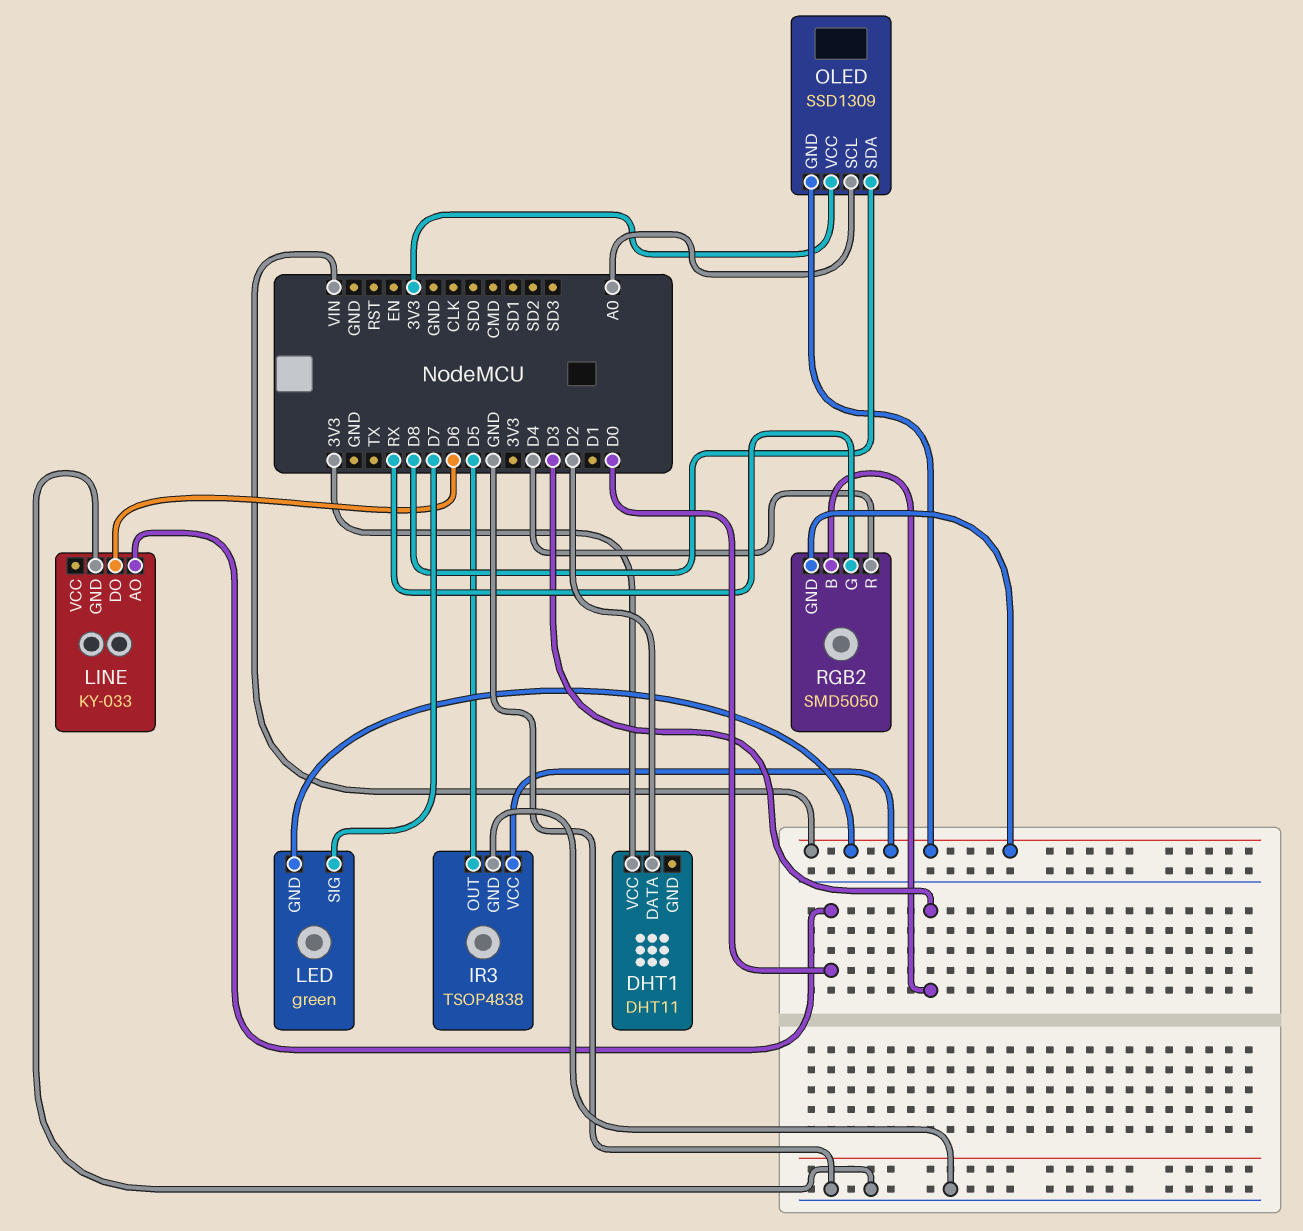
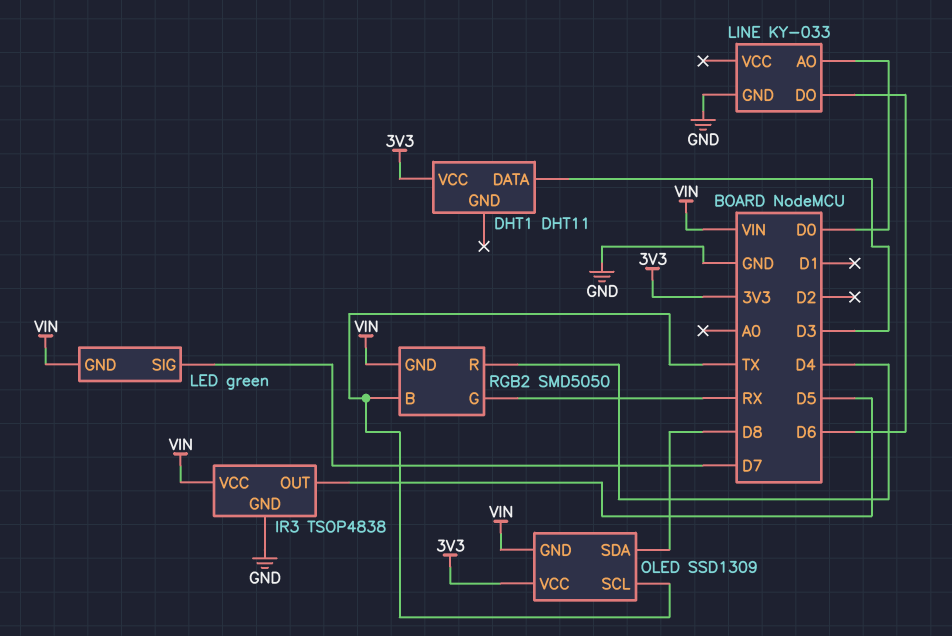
DHT1 pin DATA: D2 -> D3
OLED pin SCL: A0 -> TX
RGB2 pin B: D3 -> TX

